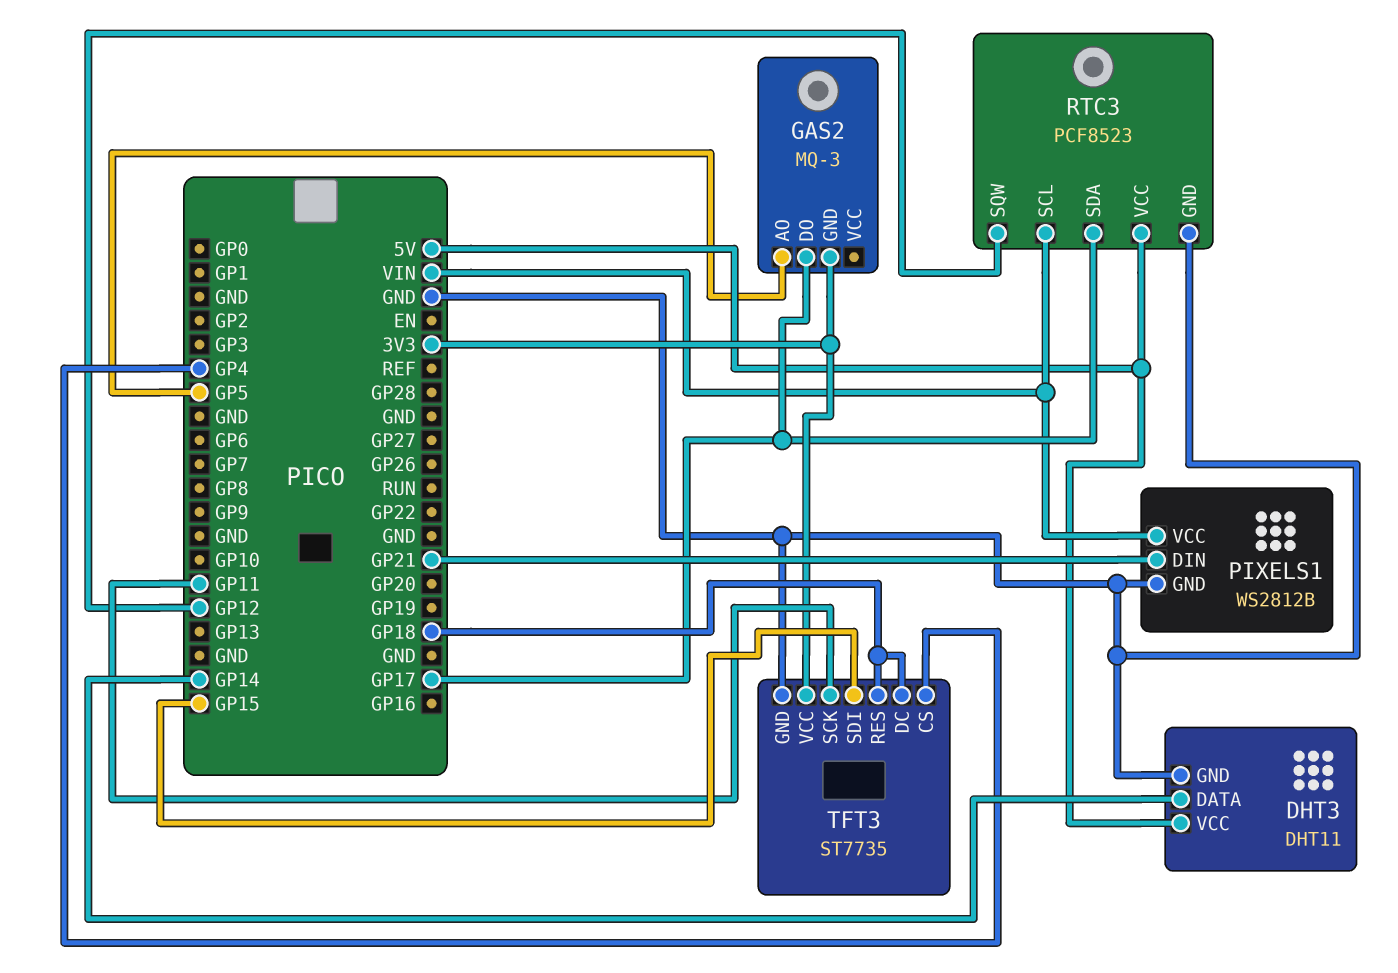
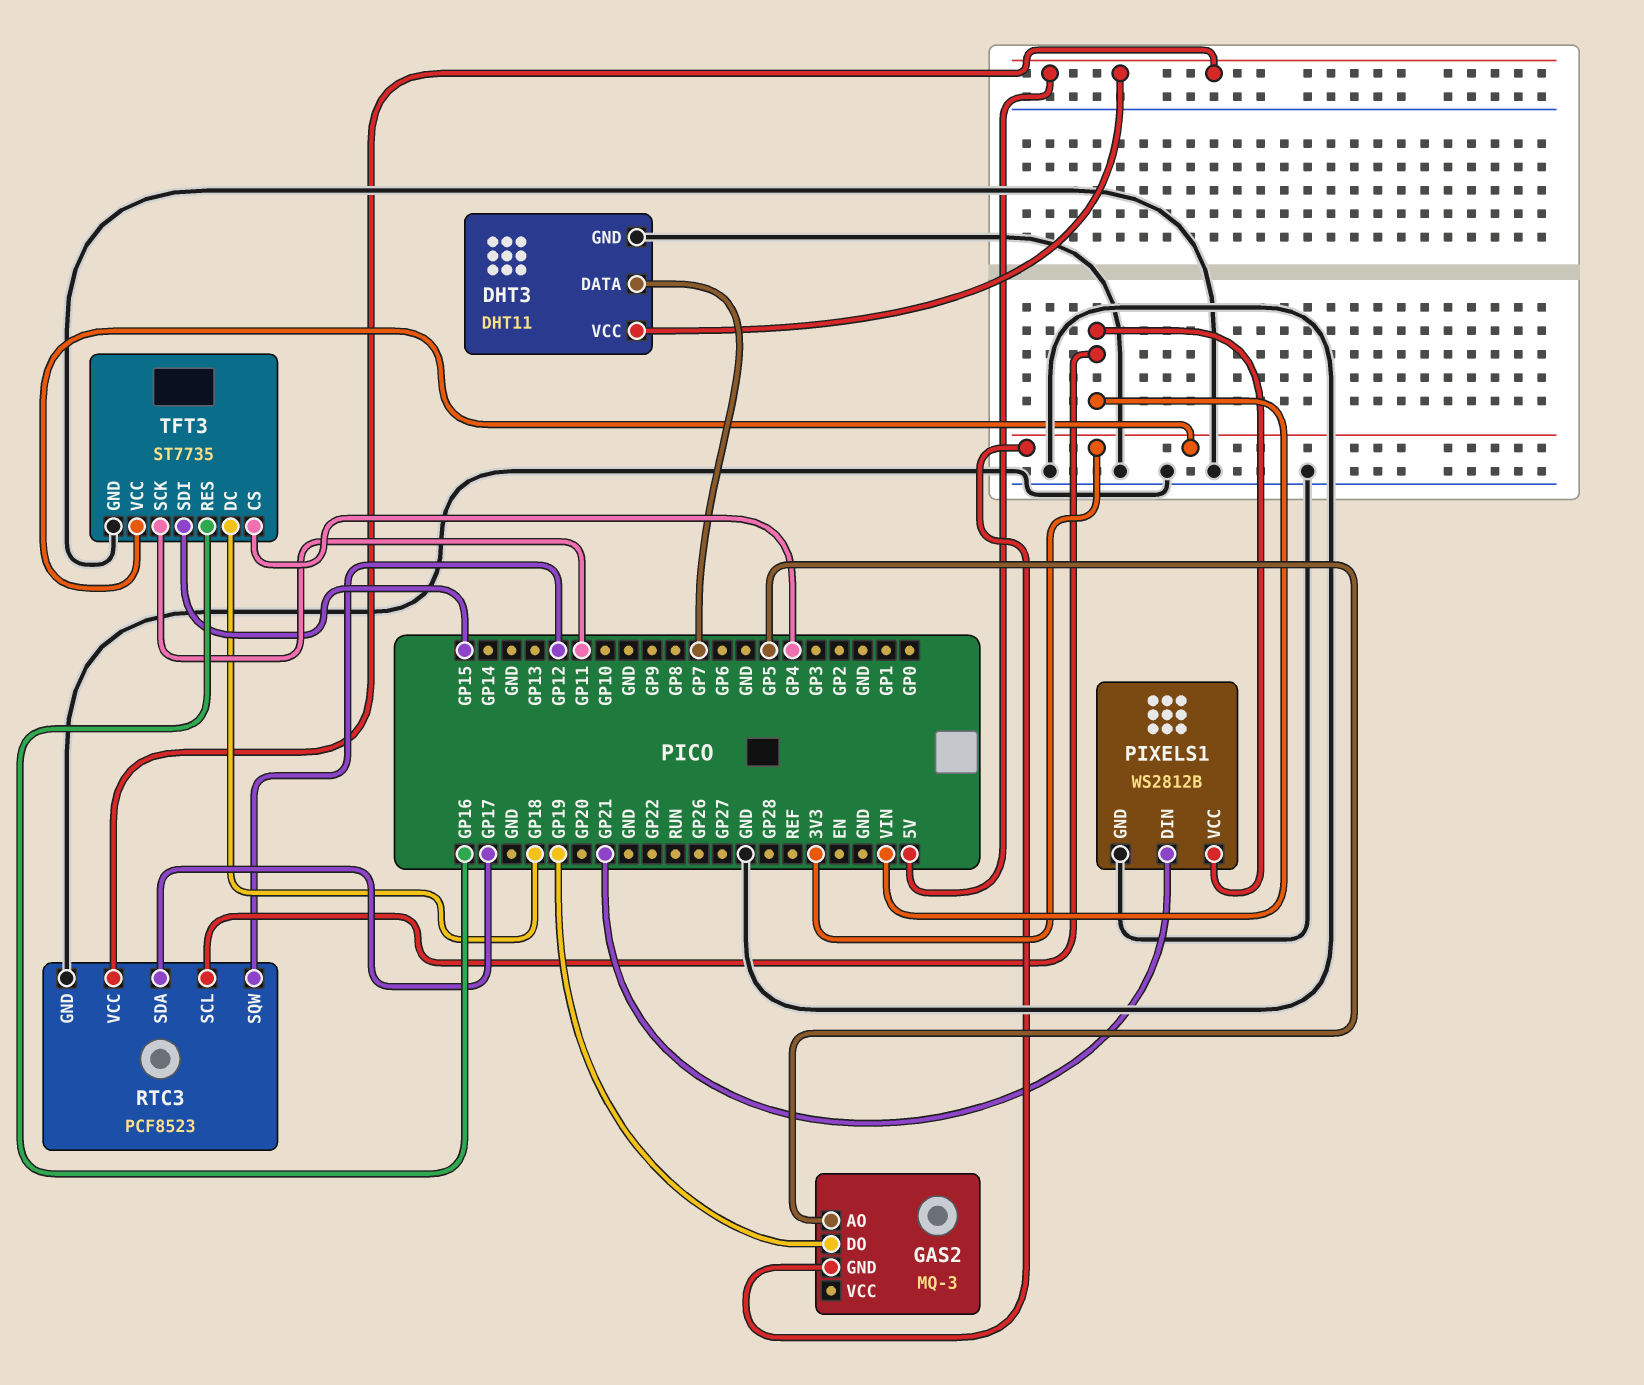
DHT3 pin DATA: GP14 -> GP7
GAS2 pin DO: GP17 -> GP19
TFT3 pin RES: GP18 -> GP16

